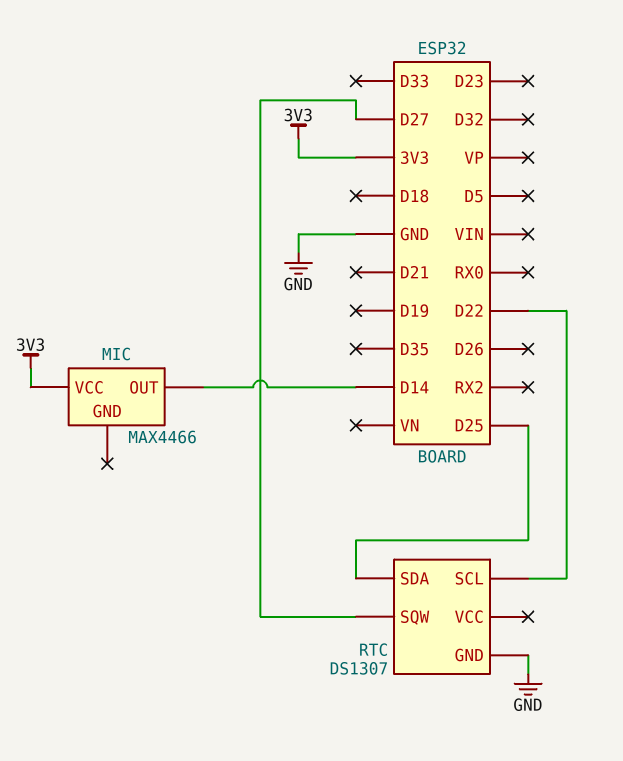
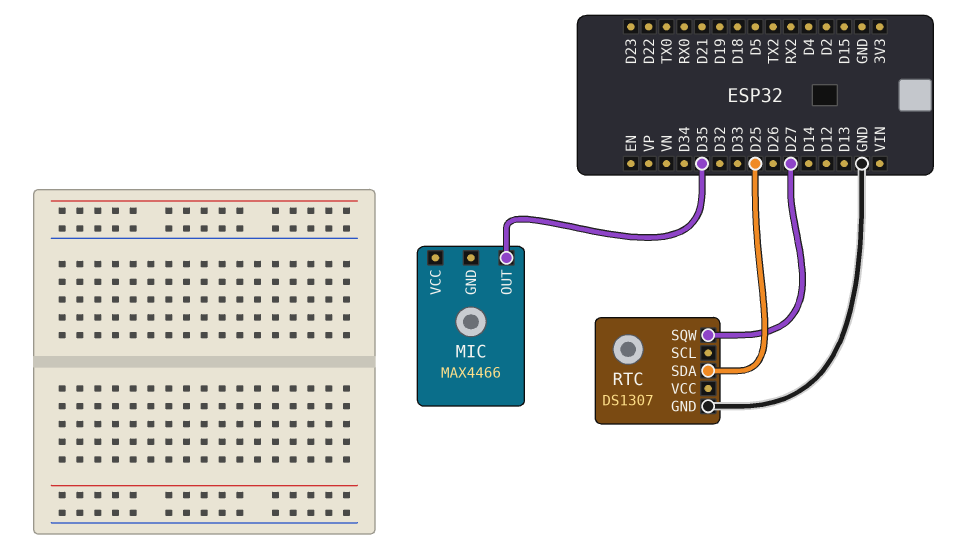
MIC pin OUT: D14 -> D35
MIC pin VCC: 3V3 -> none
RTC pin SCL: D22 -> none

